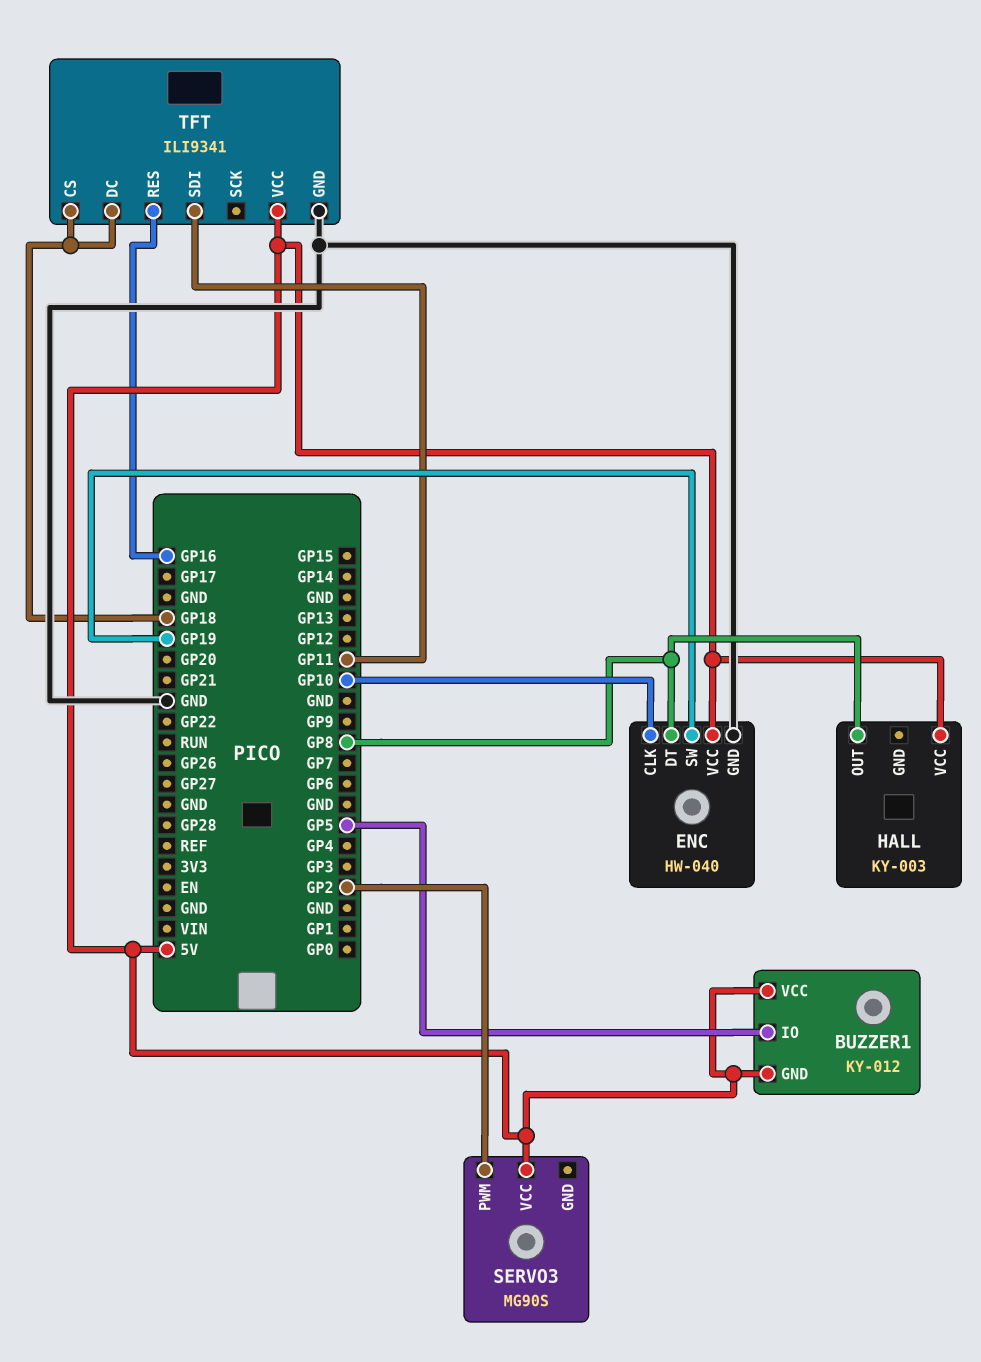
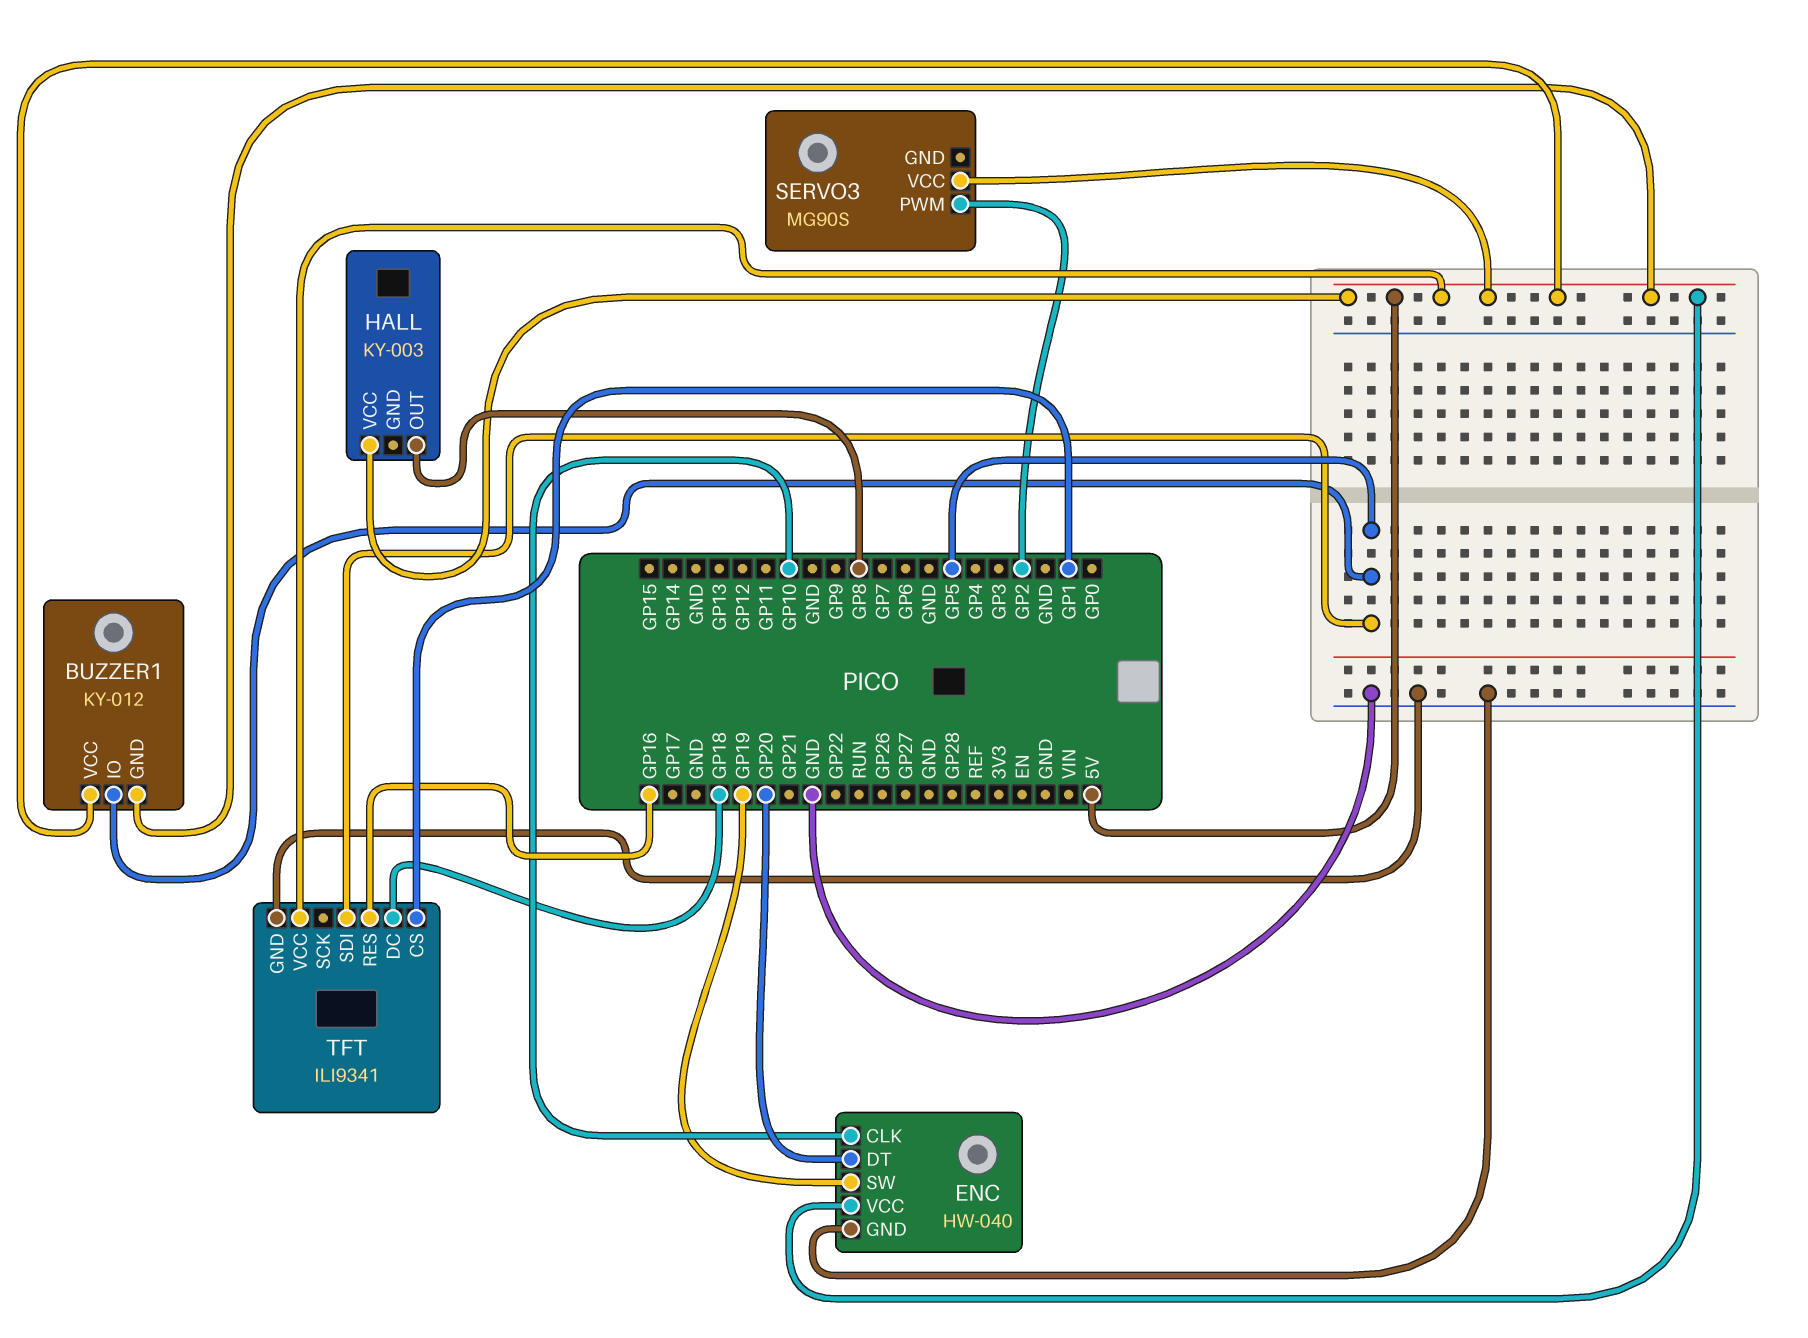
ENC pin DT: GP8 -> GP20
TFT pin CS: GP18 -> GP1
TFT pin SDI: GP11 -> GP5

